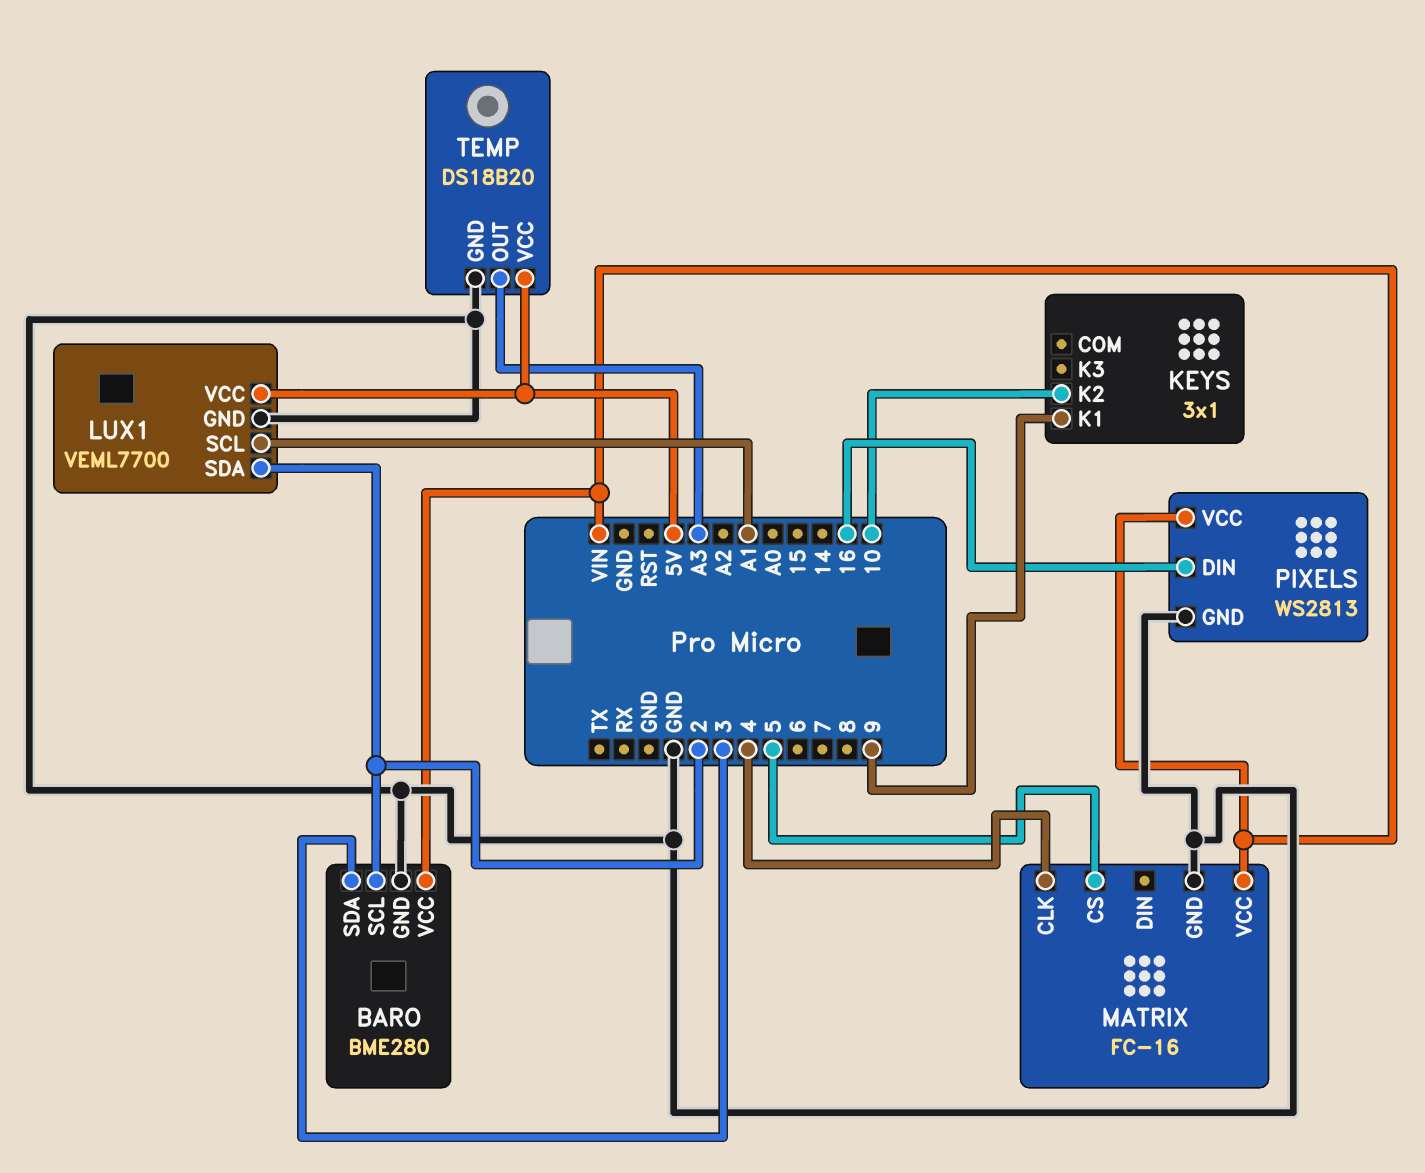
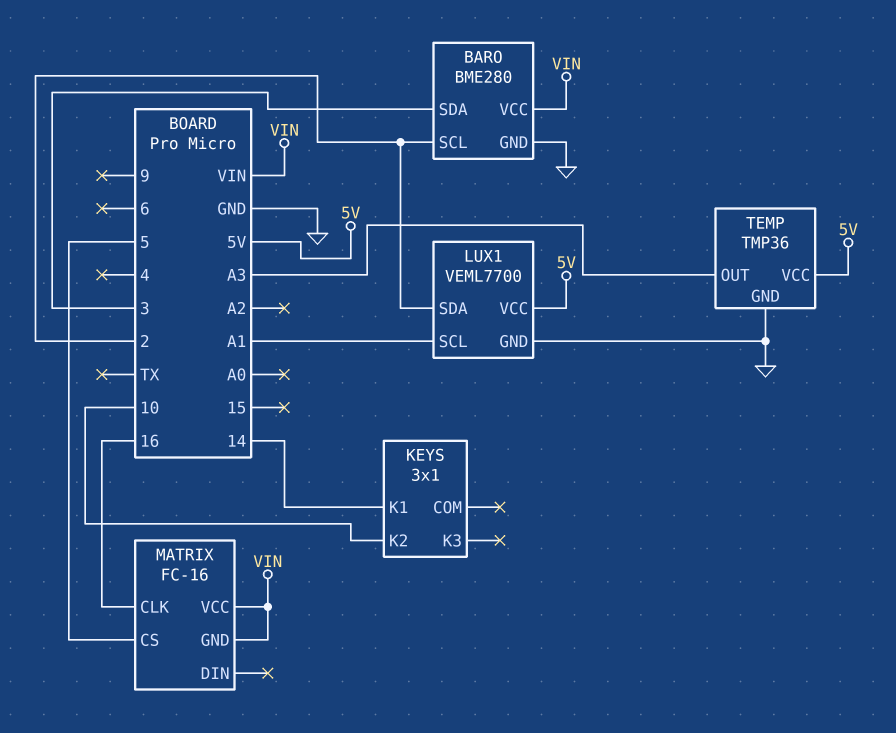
KEYS pin K1: 9 -> 14
MATRIX pin CLK: 4 -> 16
MATRIX pin GND: GND -> VIN
PIXELS: WS2813 -> none
PIXELS pin DIN: 16 -> none
PIXELS pin GND: GND -> none
PIXELS pin VCC: VIN -> none
TEMP: DS18B20 -> TMP36

